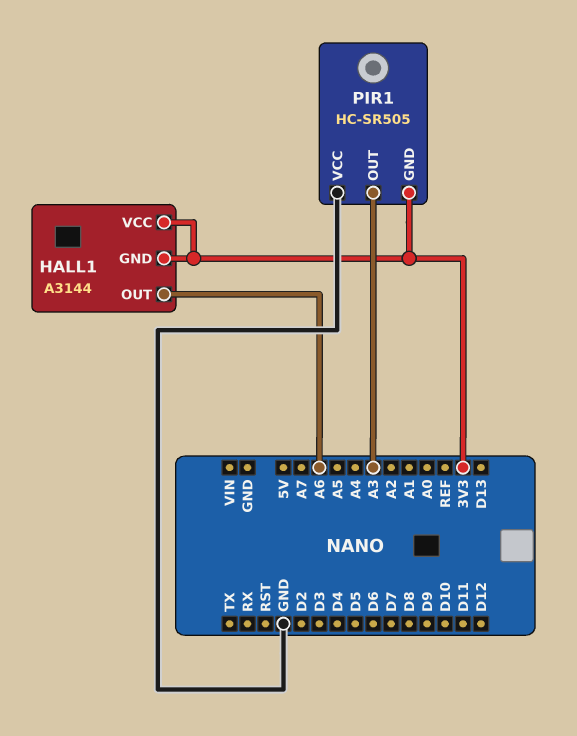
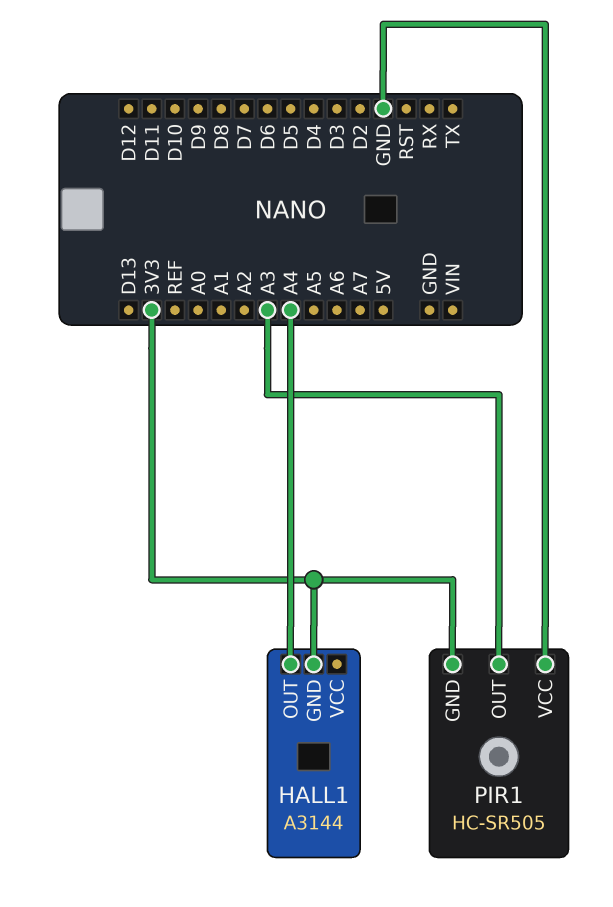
HALL1 pin OUT: A6 -> A4
HALL1 pin VCC: 3V3 -> none

